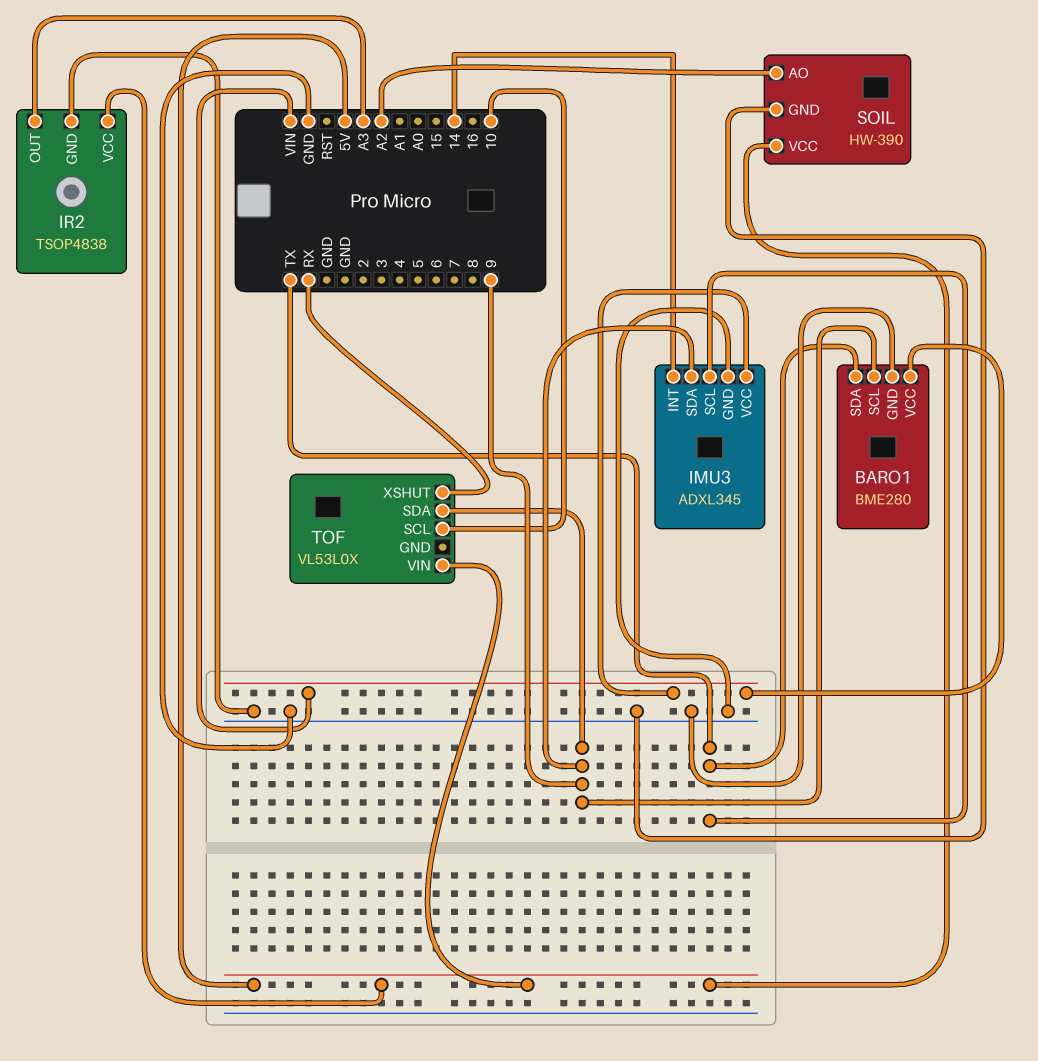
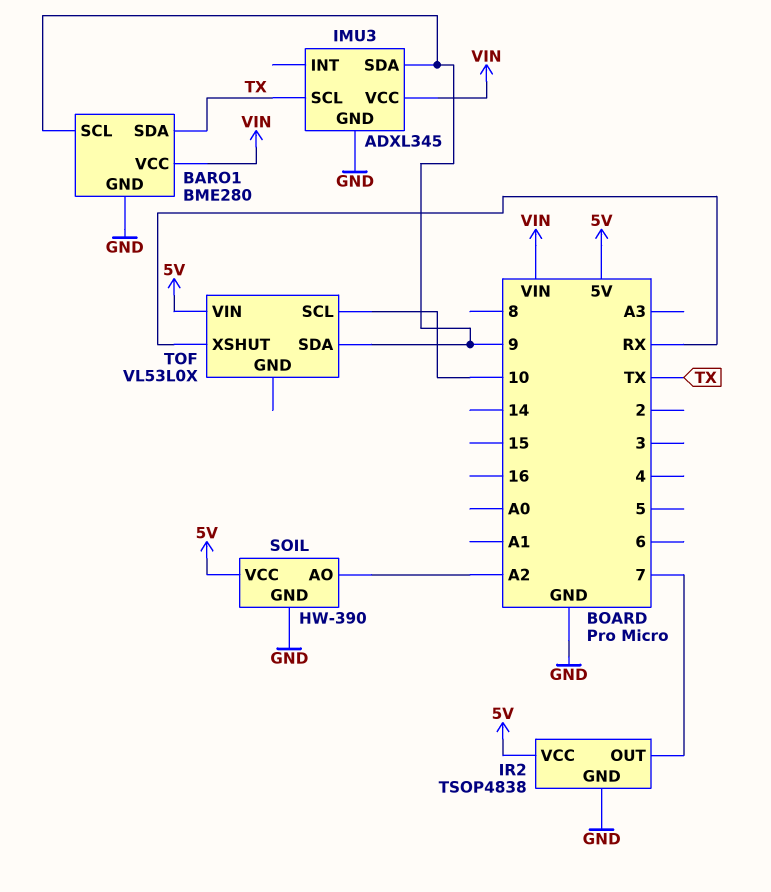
IMU3 pin INT: 14 -> none
IR2 pin OUT: A3 -> 7

